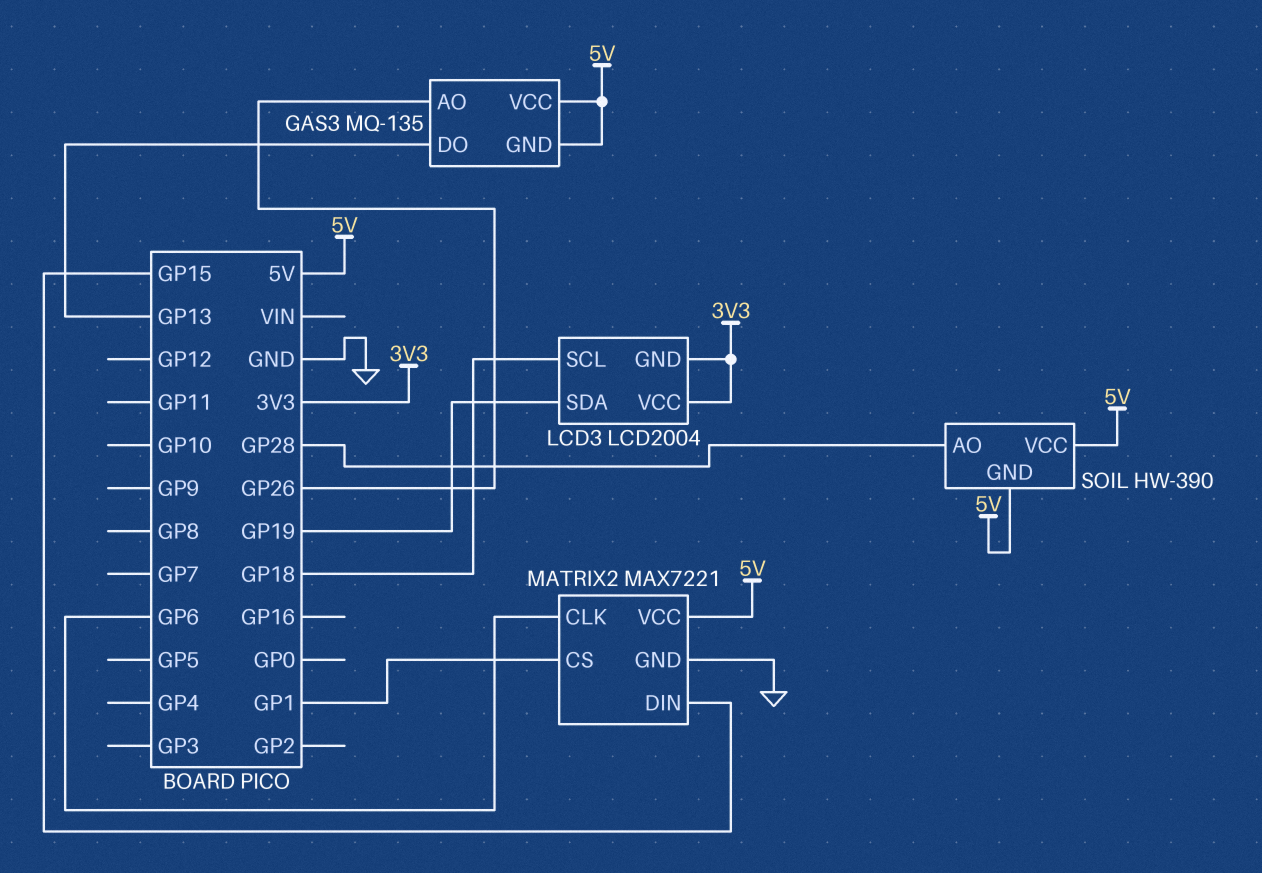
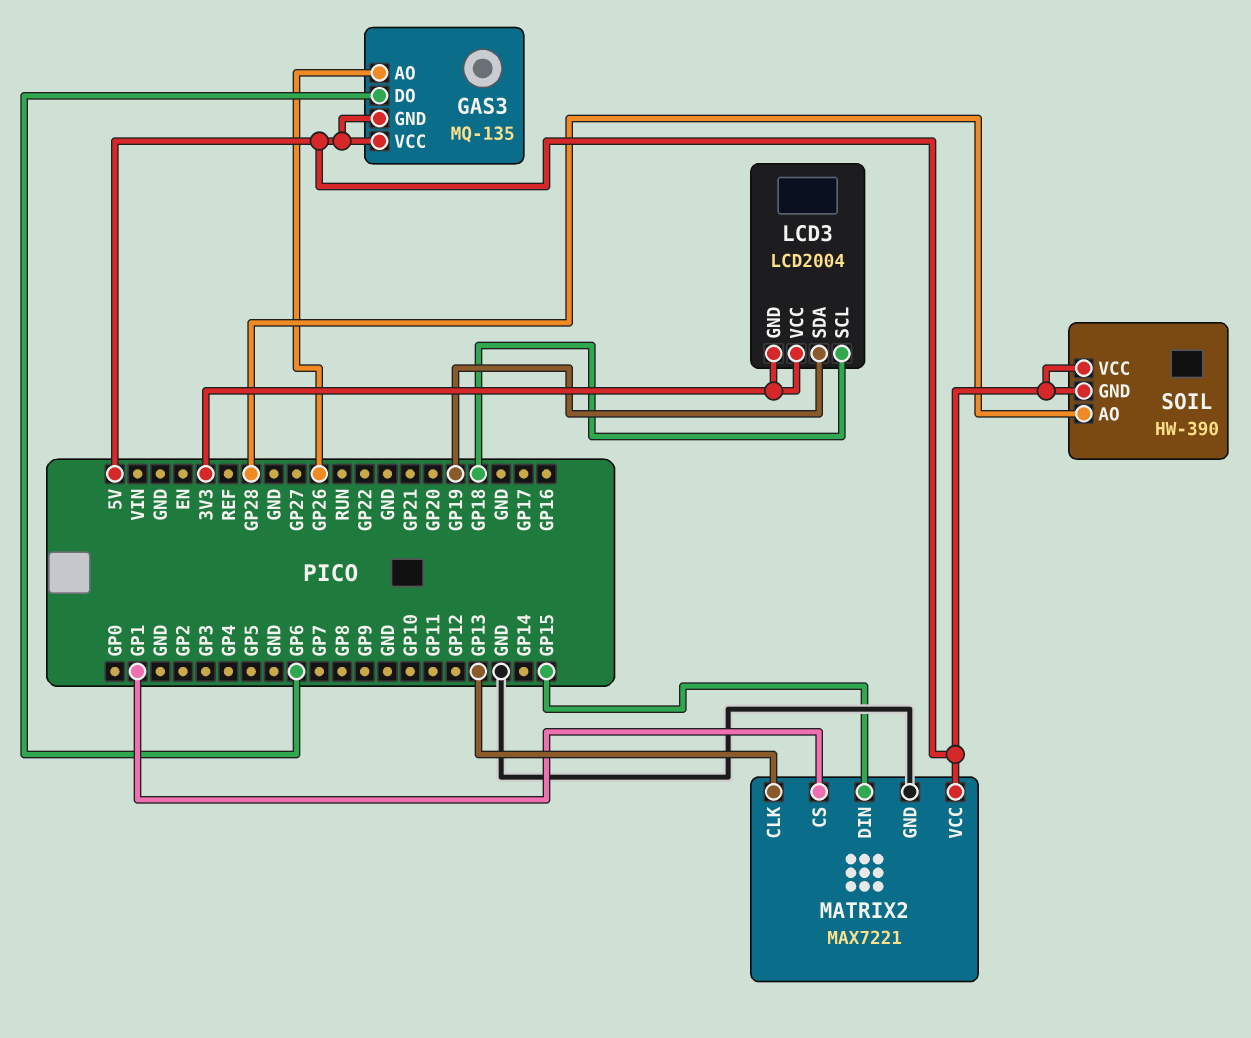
GAS3 pin DO: GP13 -> GP6
MATRIX2 pin CLK: GP6 -> GP13

